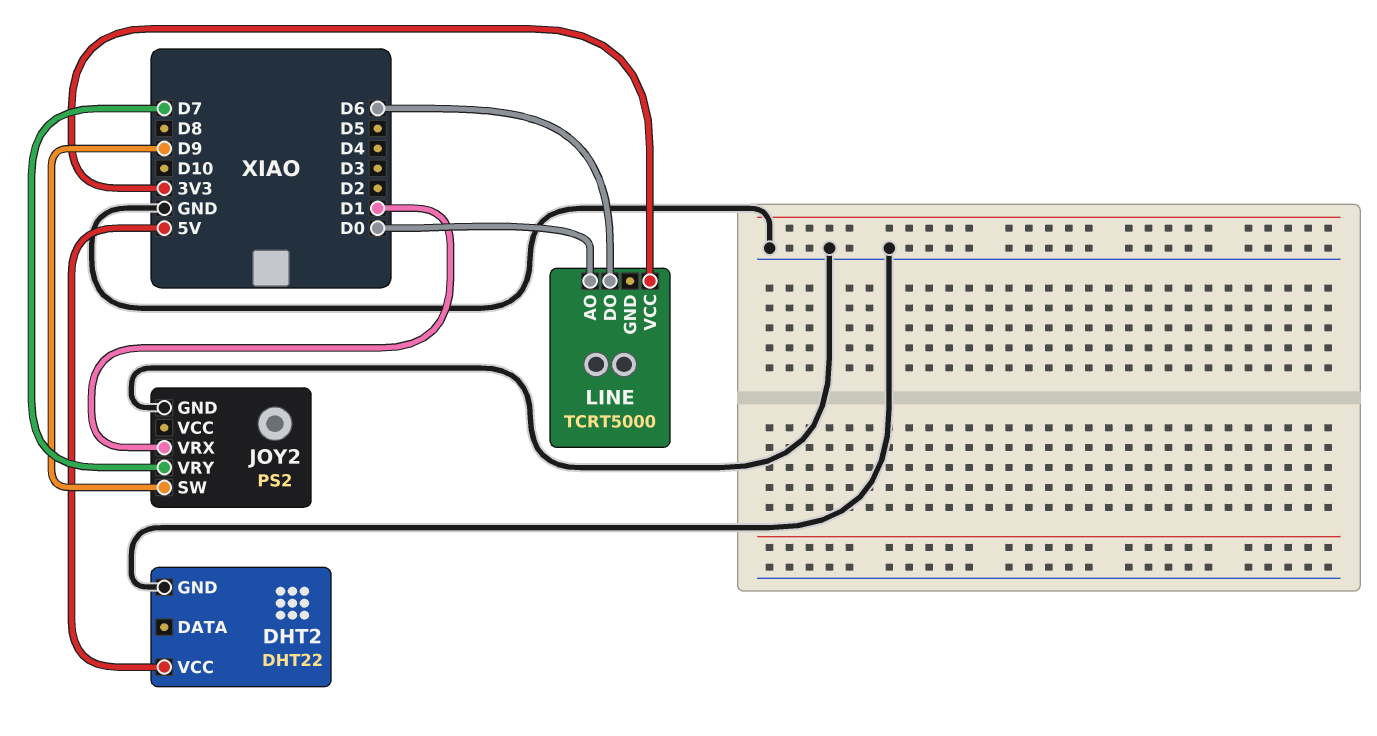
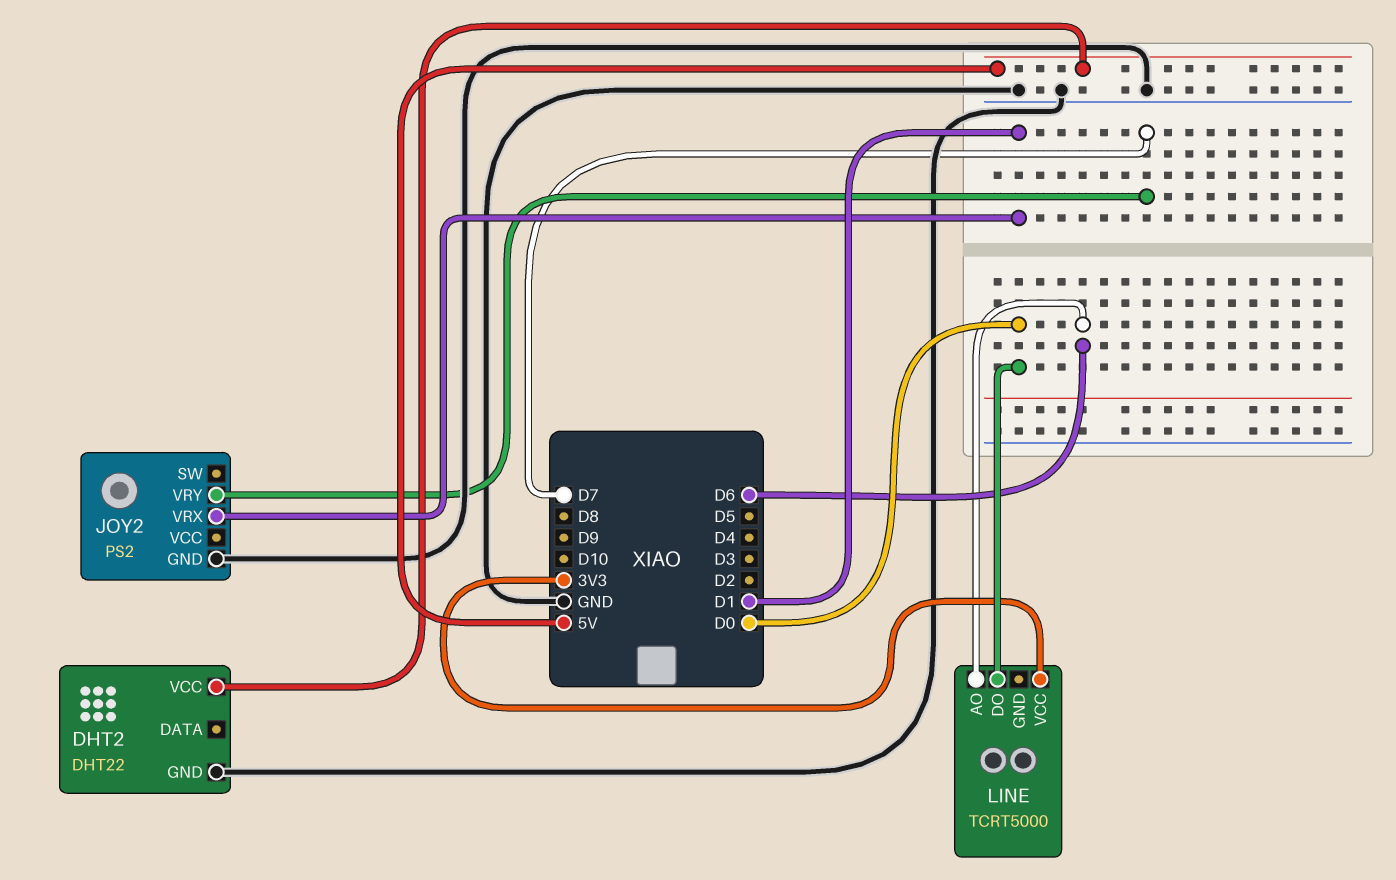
JOY2 pin SW: D9 -> none
LINE pin AO: D0 -> D6
LINE pin DO: D6 -> D0

